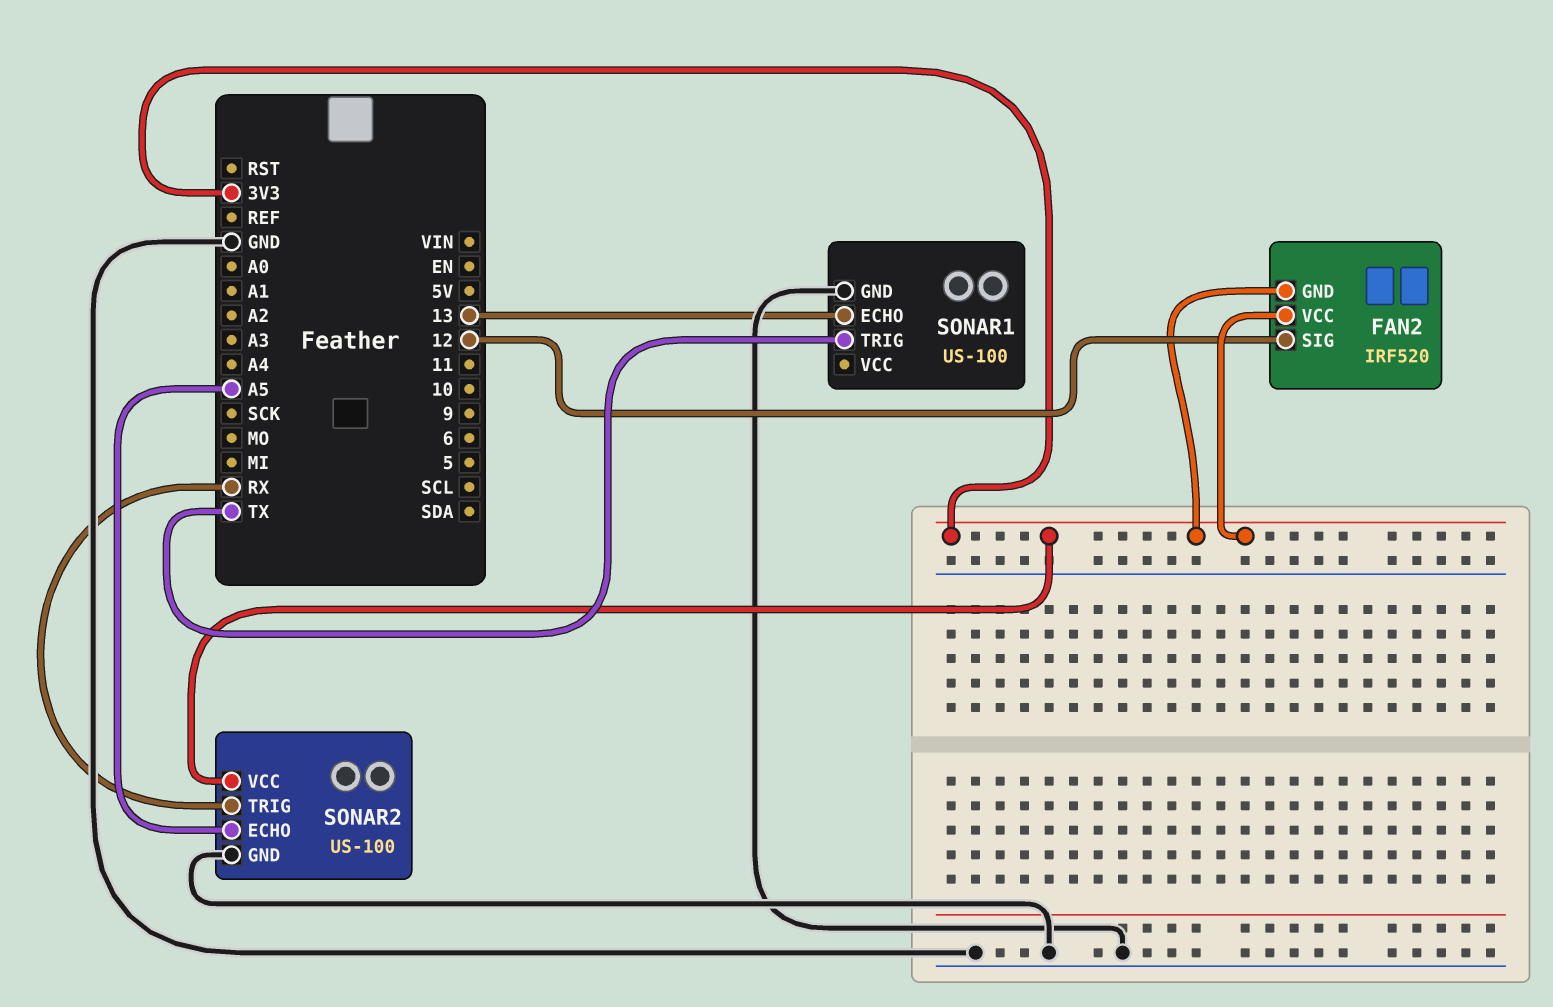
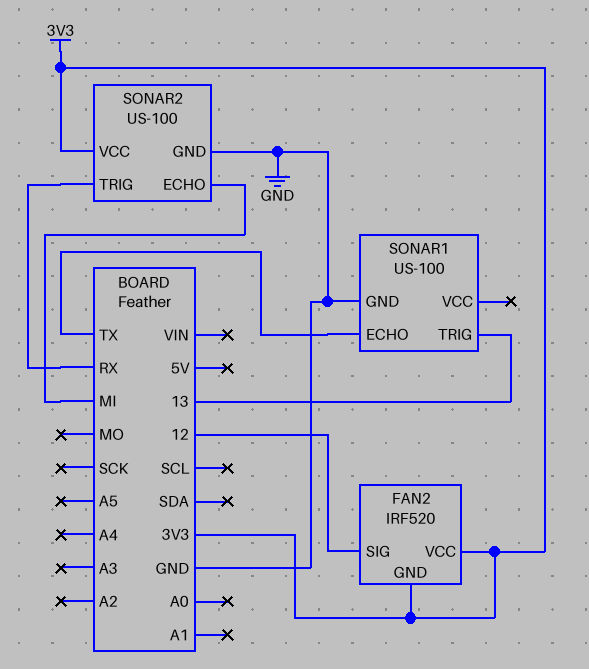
SONAR1 pin ECHO: 13 -> TX
SONAR1 pin TRIG: TX -> 13
SONAR2 pin ECHO: A5 -> MI

